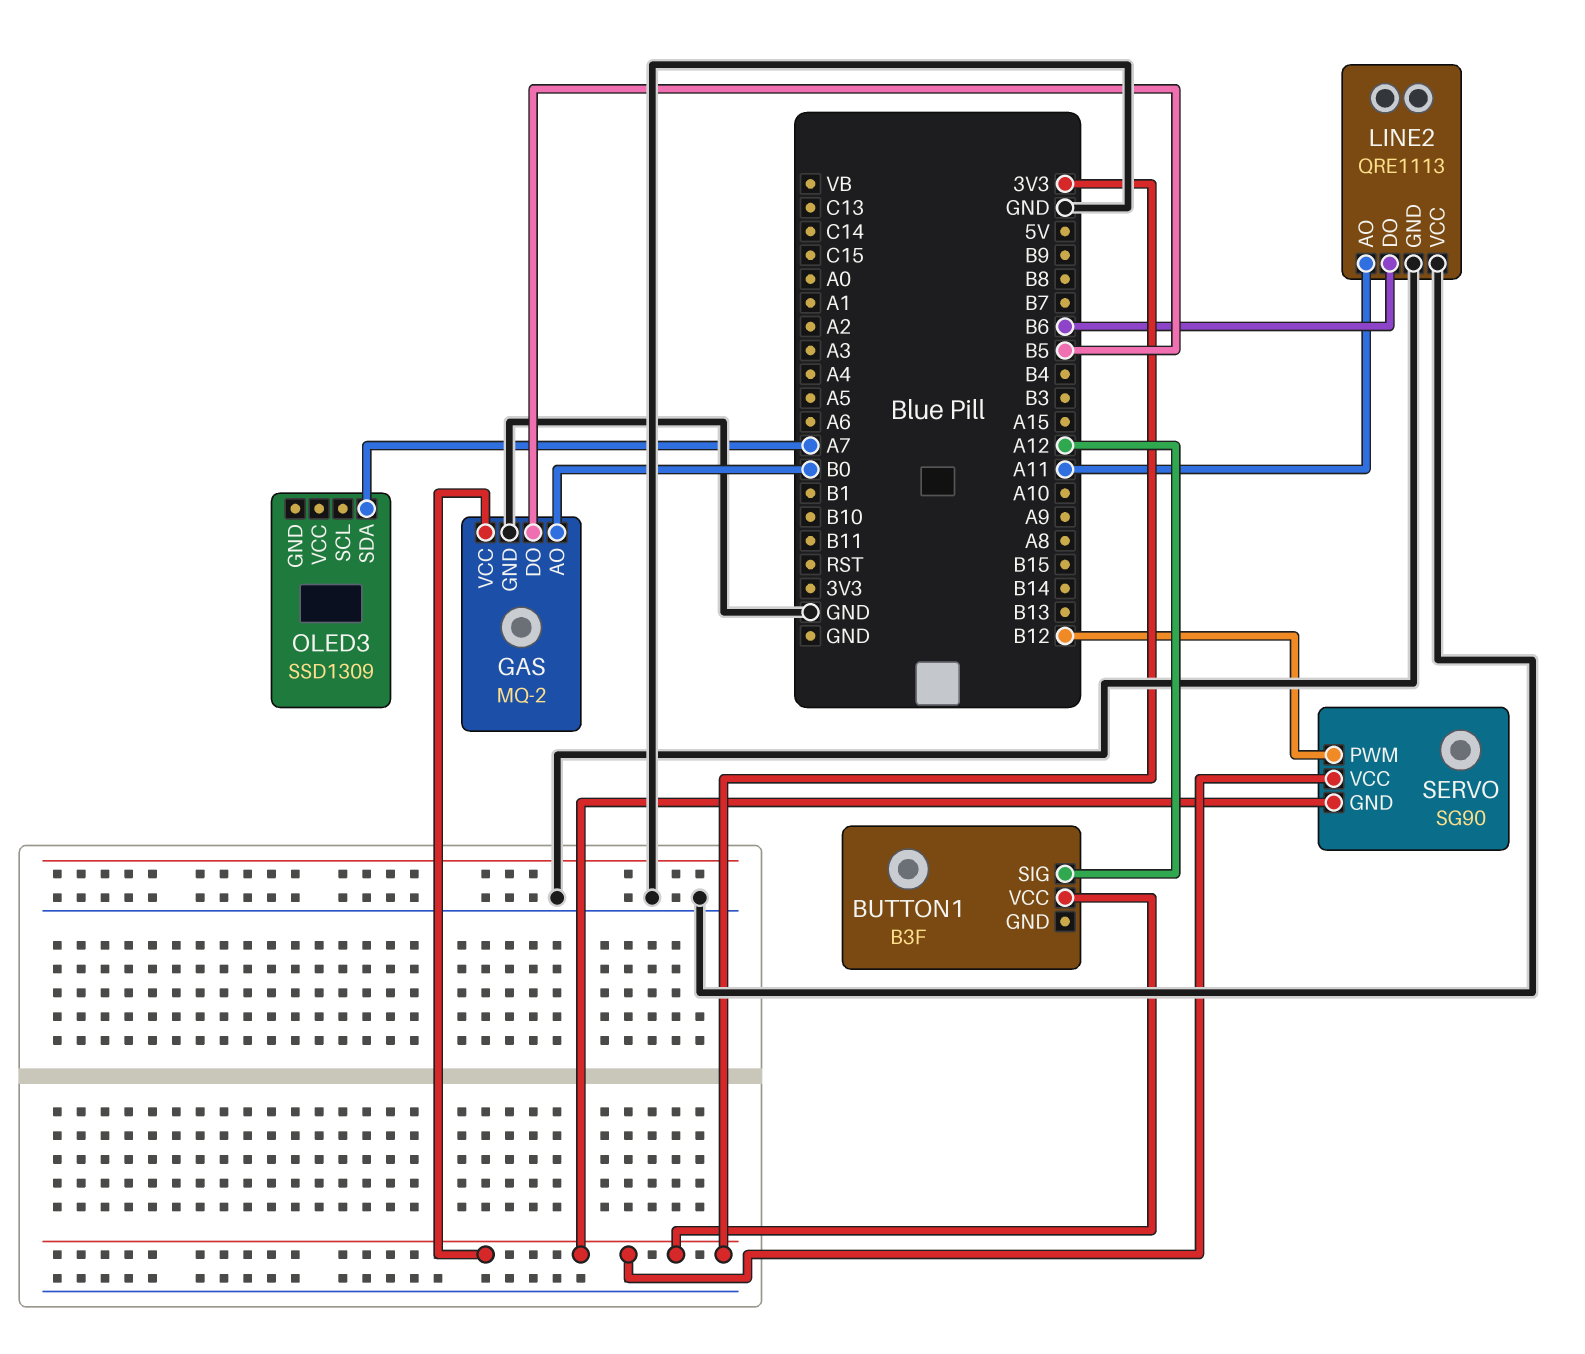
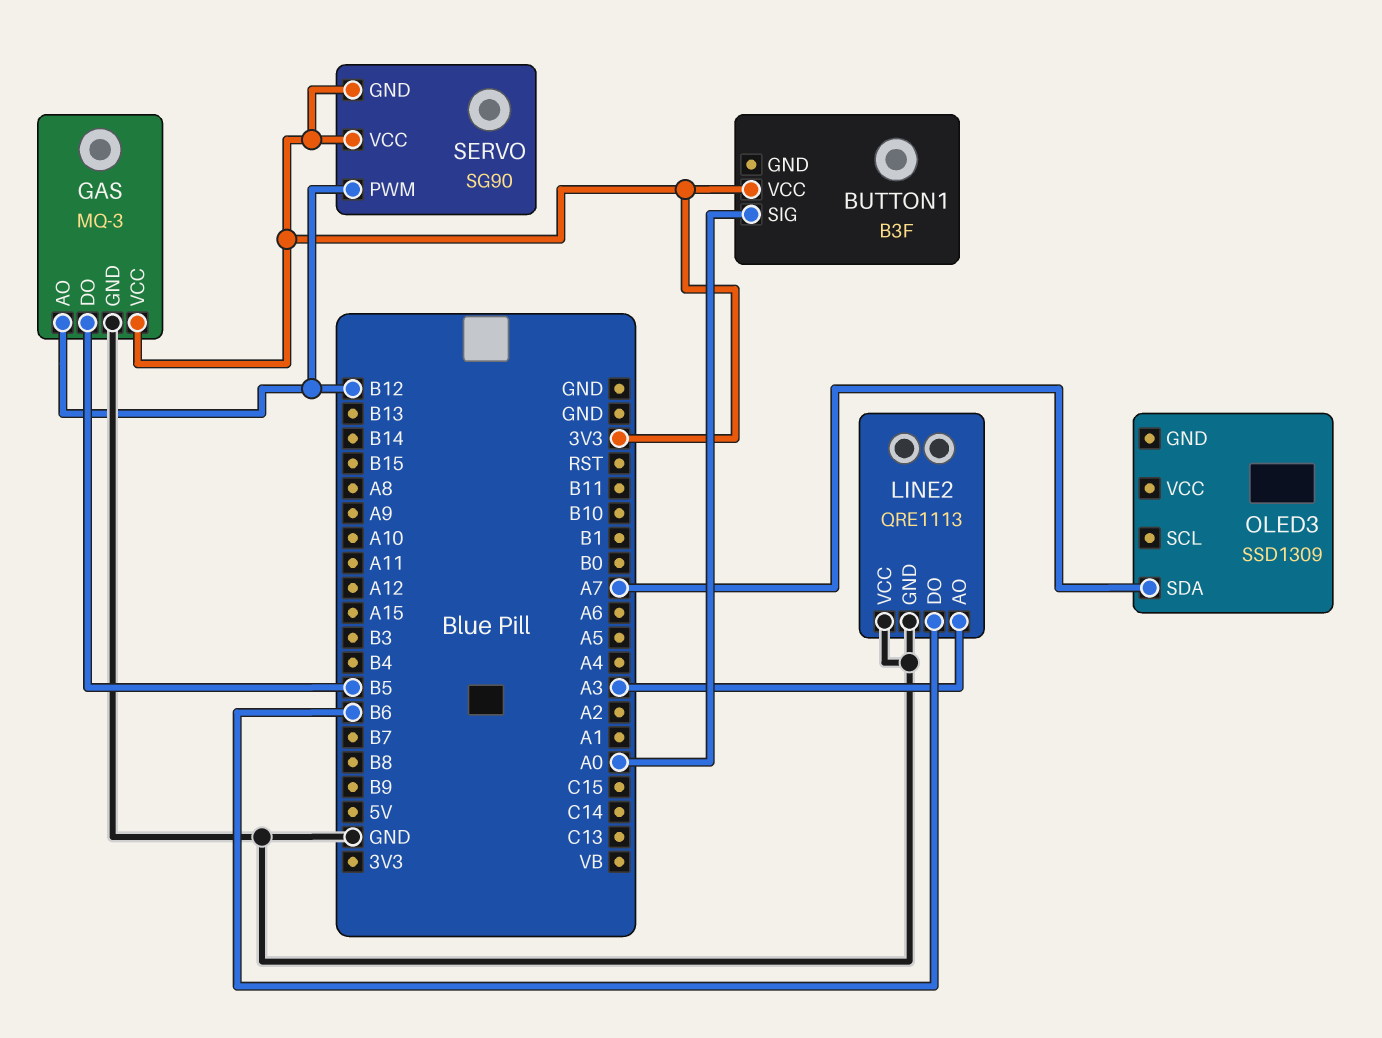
BUTTON1 pin SIG: A12 -> A0
GAS: MQ-2 -> MQ-3
GAS pin AO: B0 -> B12
LINE2 pin AO: A11 -> A3

